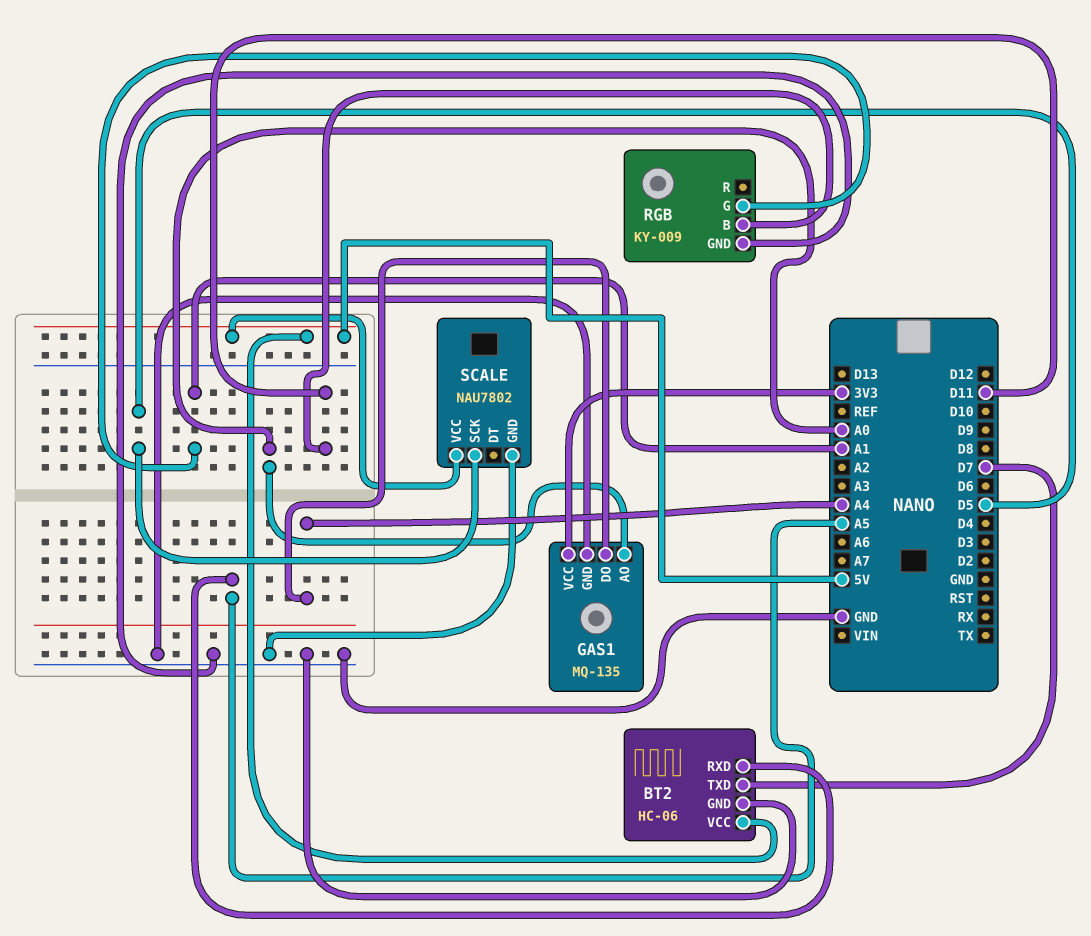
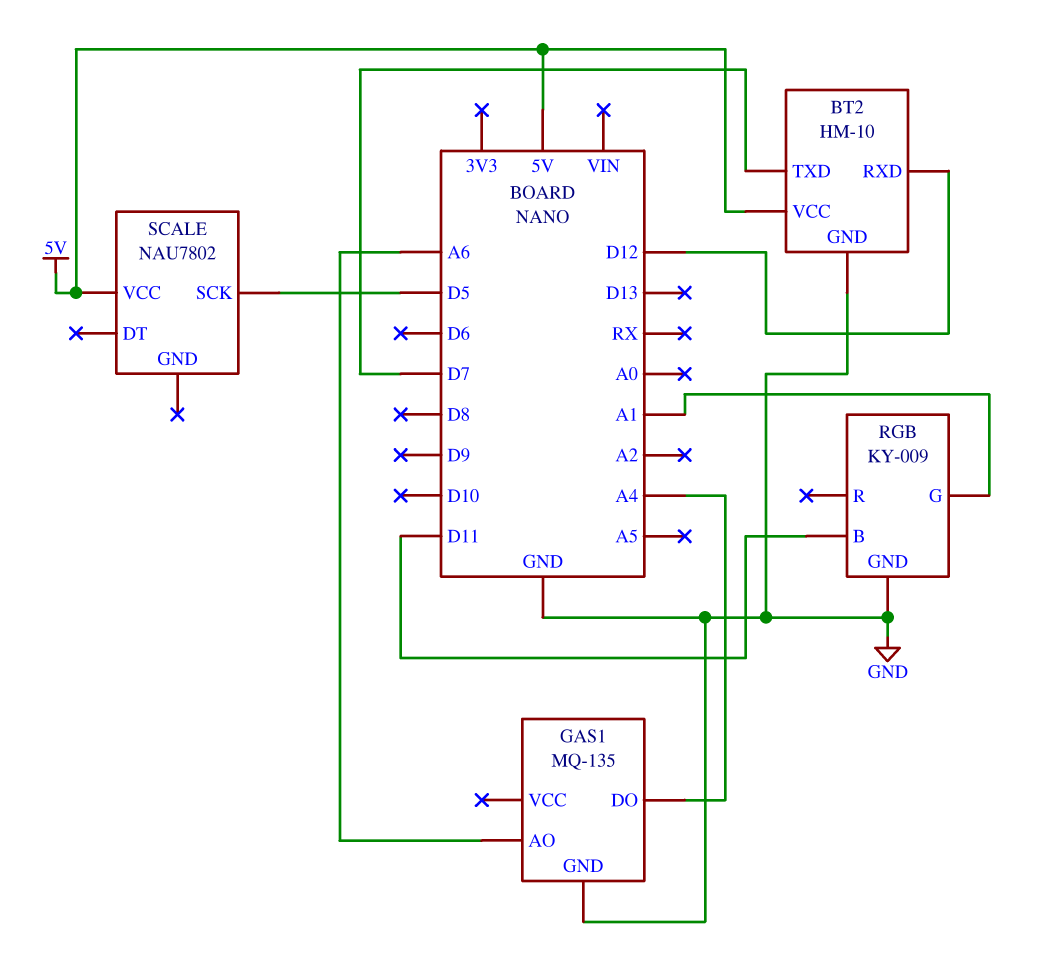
BT2: HC-06 -> HM-10
BT2 pin RXD: A5 -> D12
GAS1 pin AO: A0 -> A6
GAS1 pin VCC: 3V3 -> none
SCALE pin GND: GND -> none

